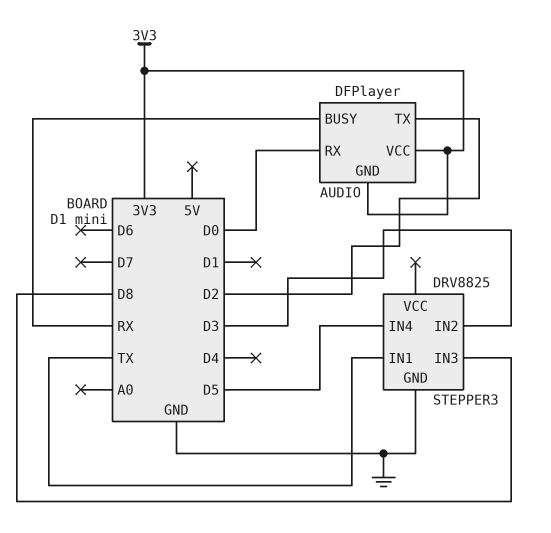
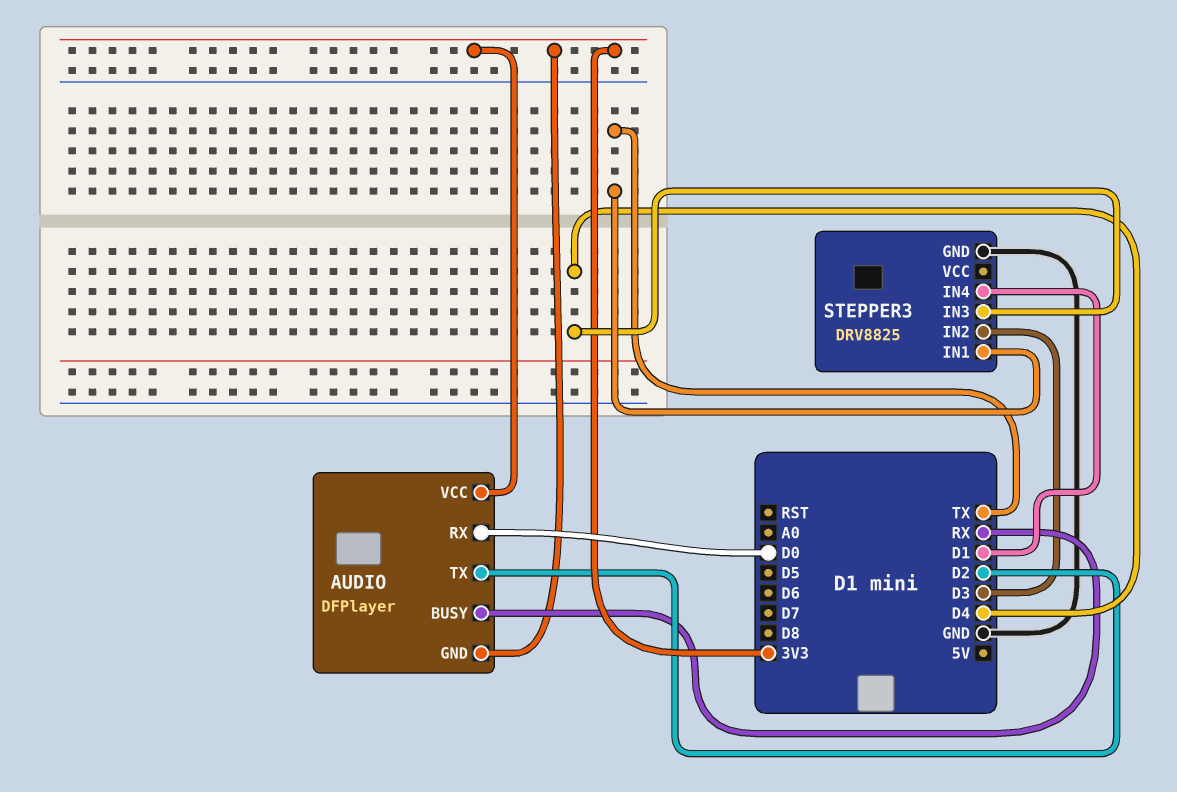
STEPPER3 pin IN3: D8 -> D4
STEPPER3 pin IN4: D5 -> D1

